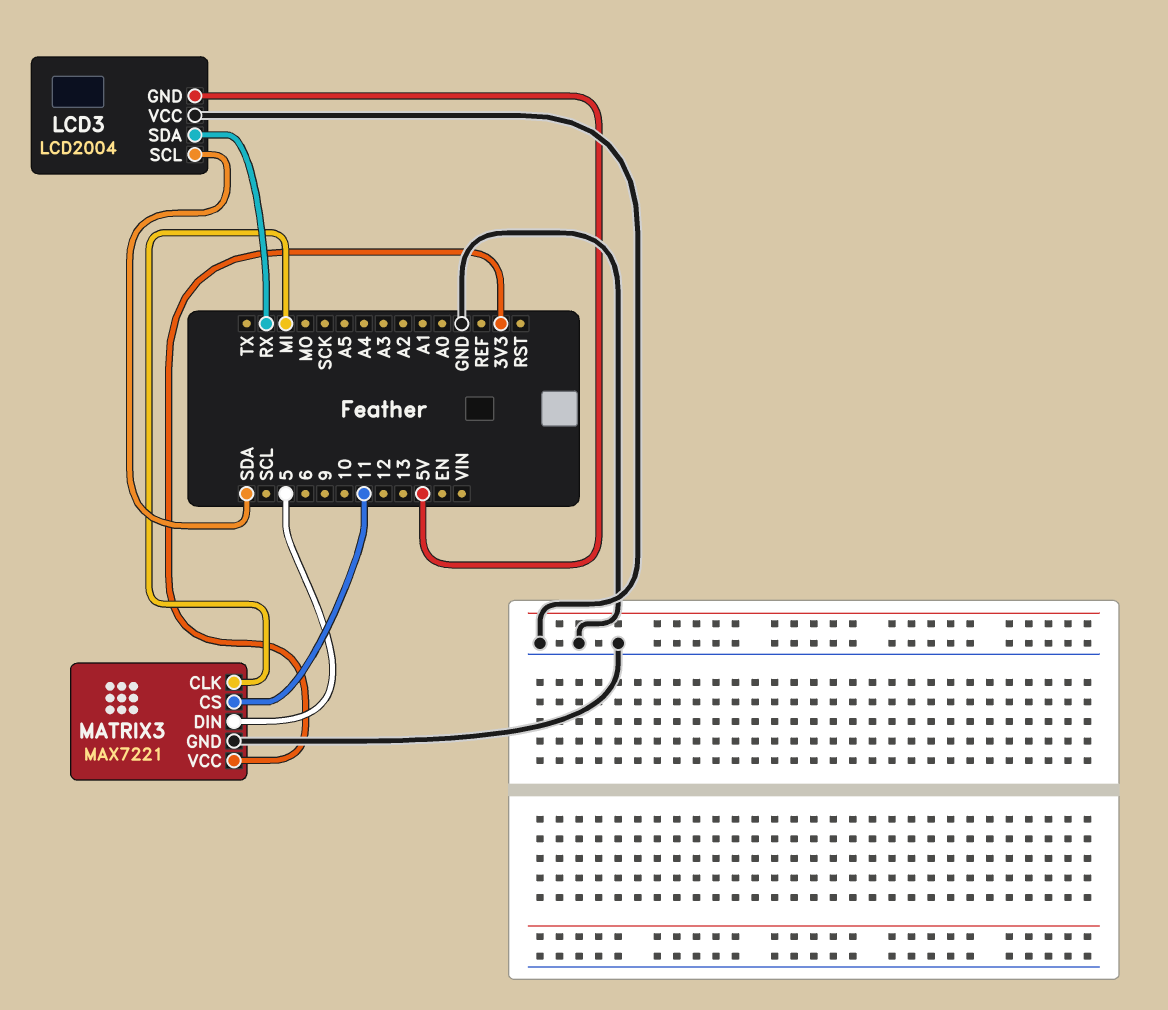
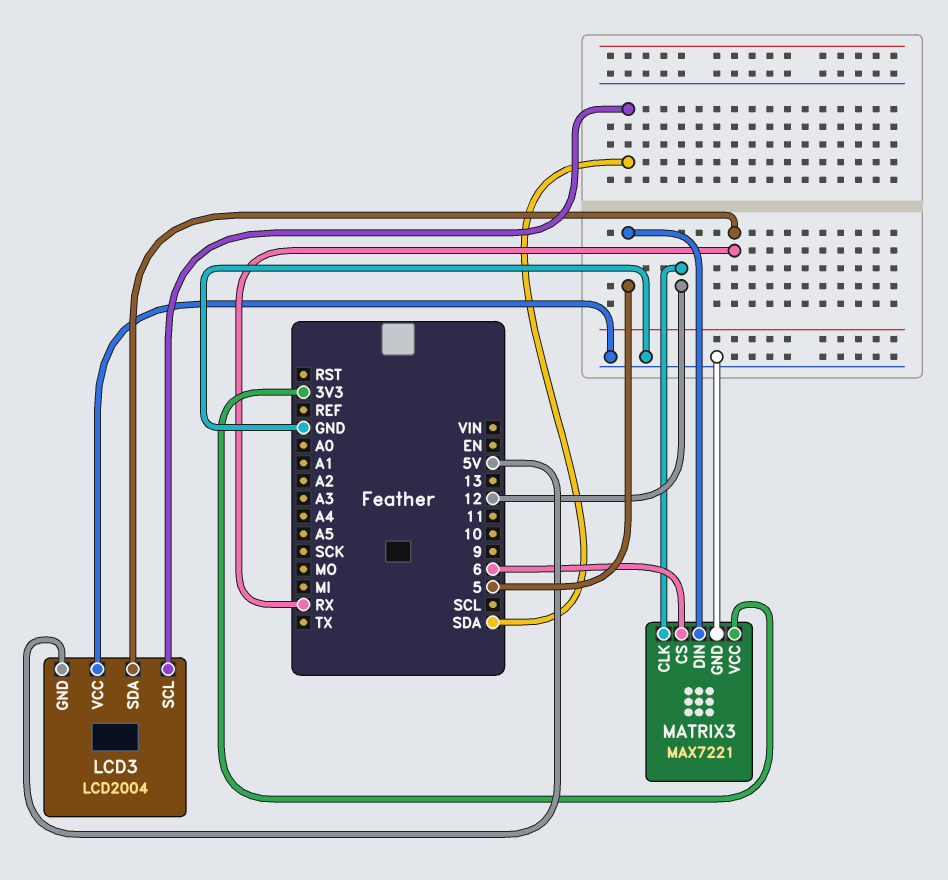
MATRIX3 pin CLK: MI -> 12
MATRIX3 pin CS: 11 -> 6

